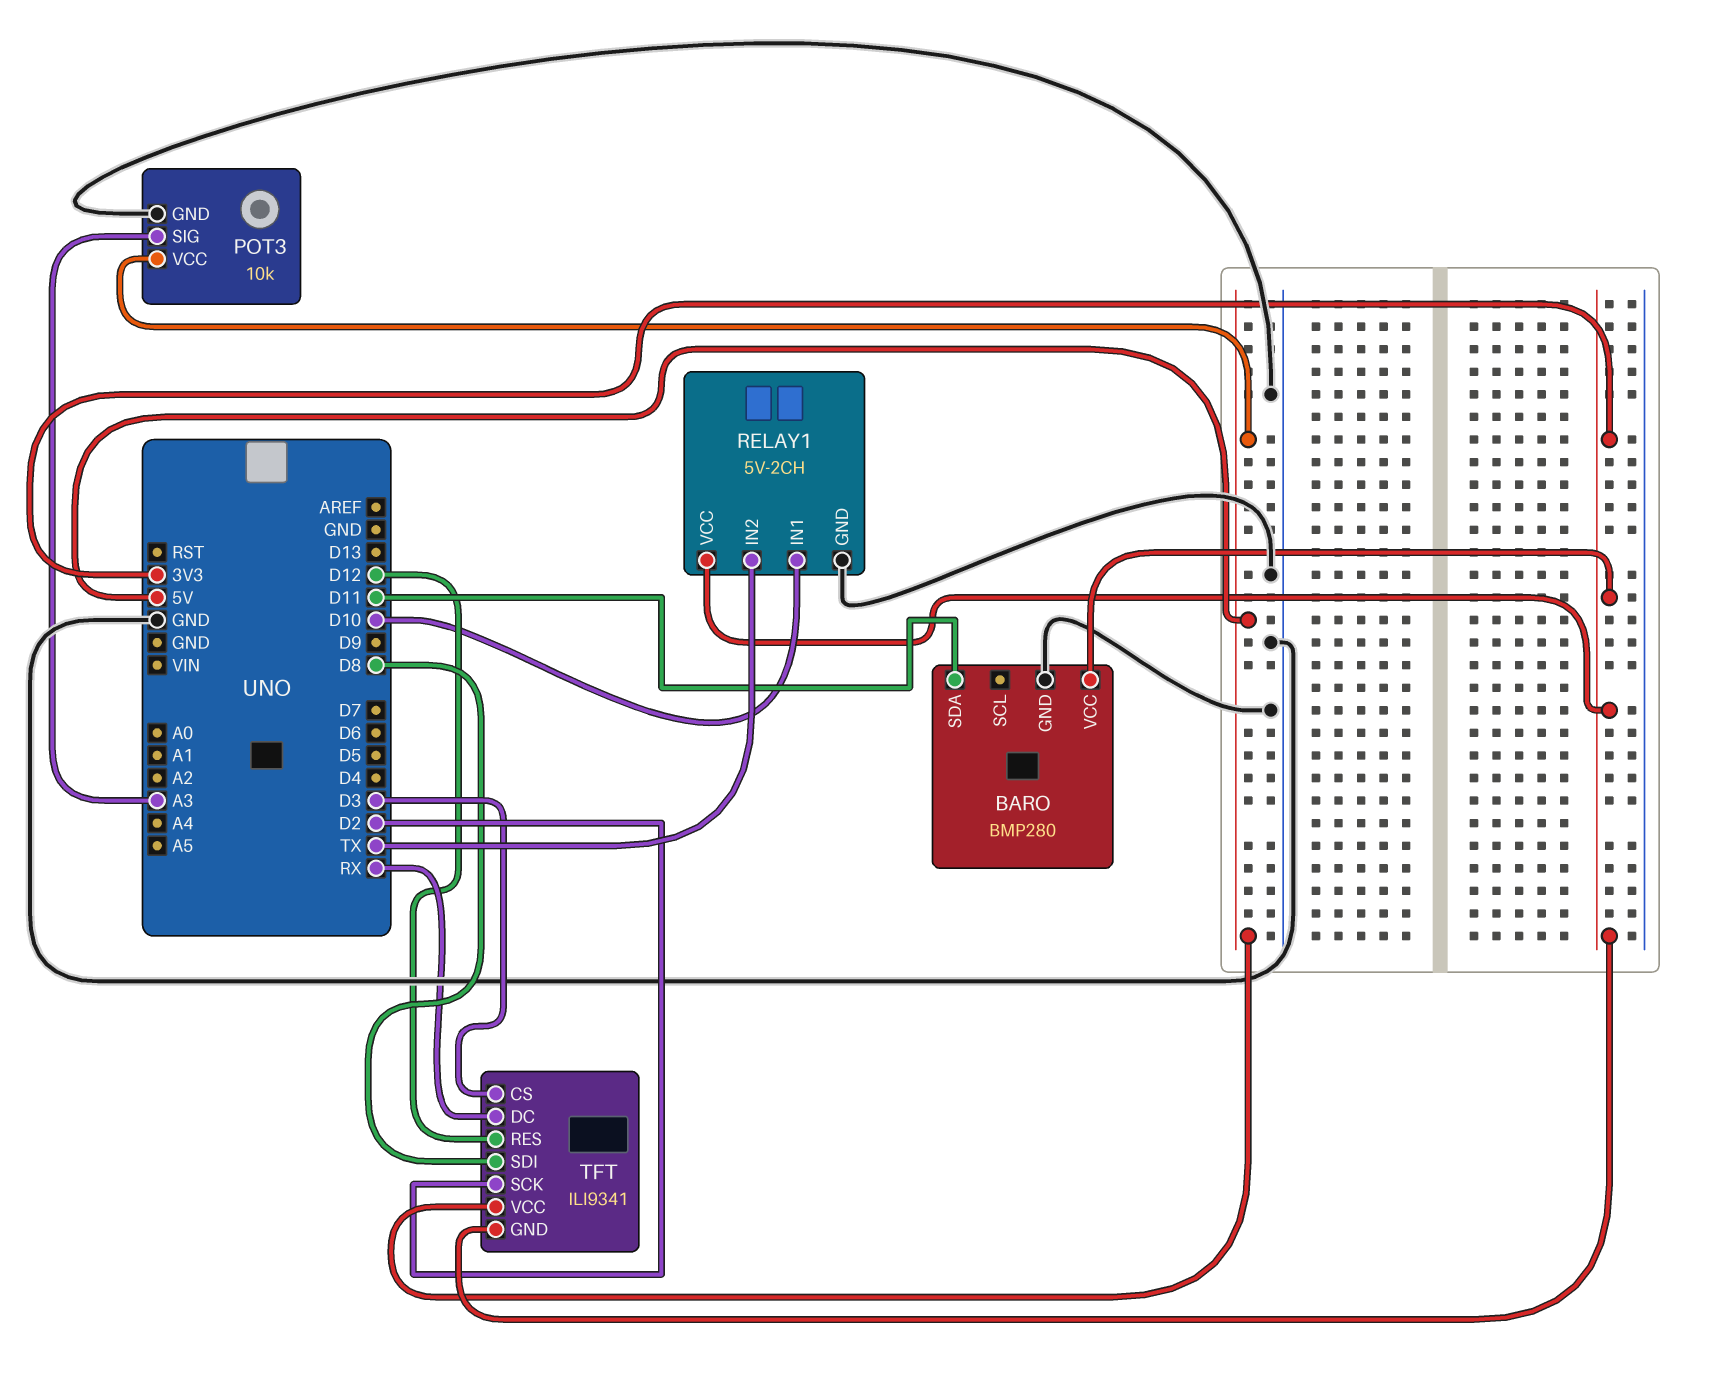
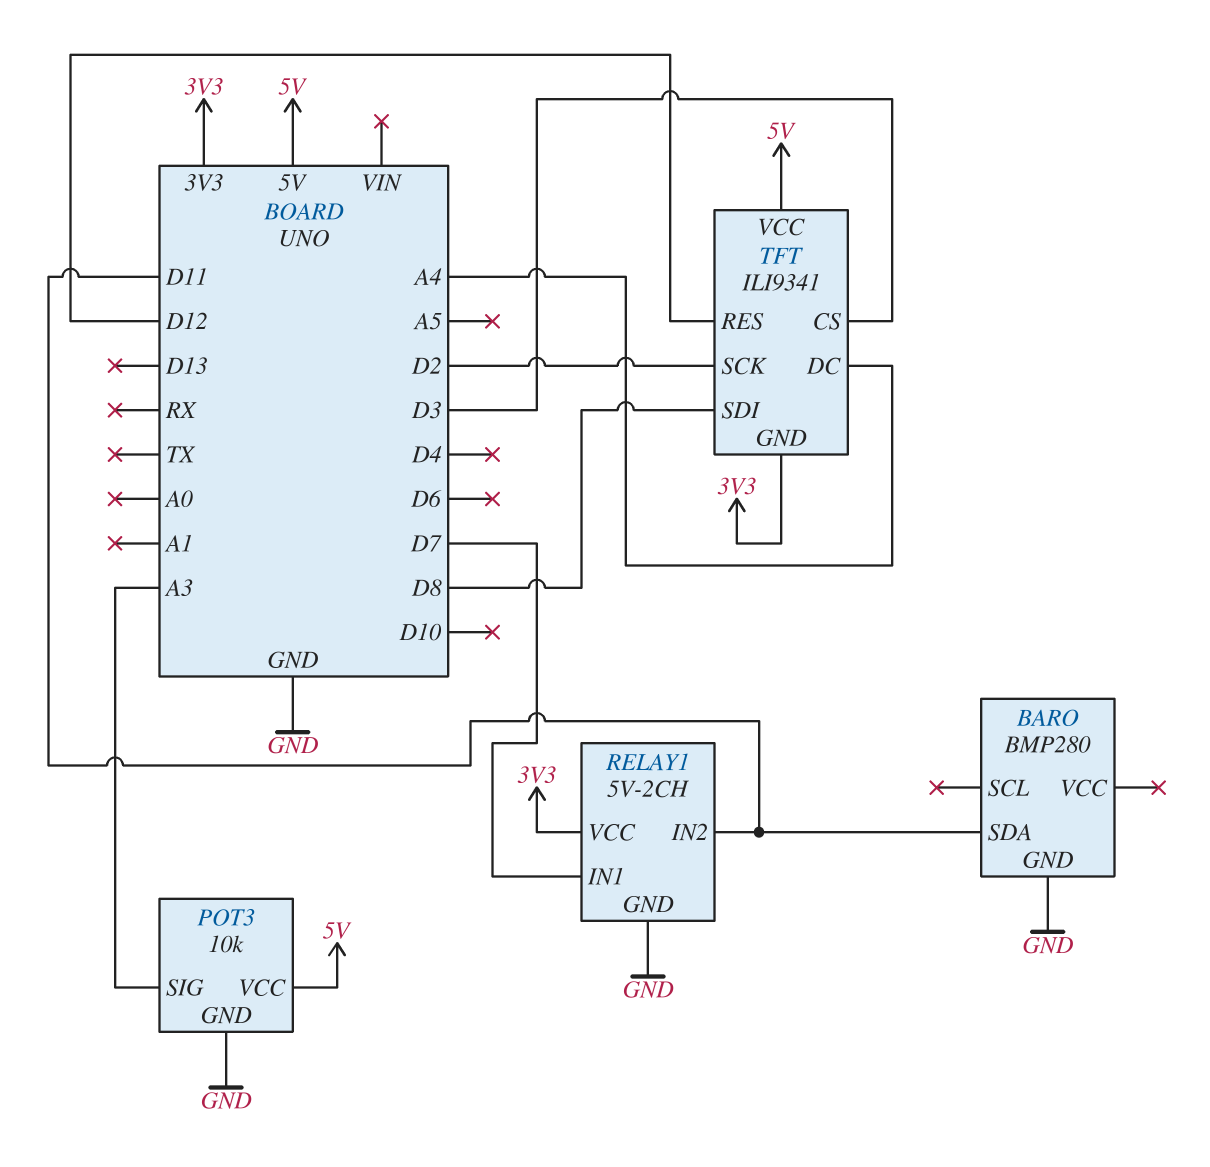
BARO pin VCC: 3V3 -> none
RELAY1 pin IN1: D10 -> D7
RELAY1 pin IN2: TX -> D11
TFT pin DC: RX -> A4

